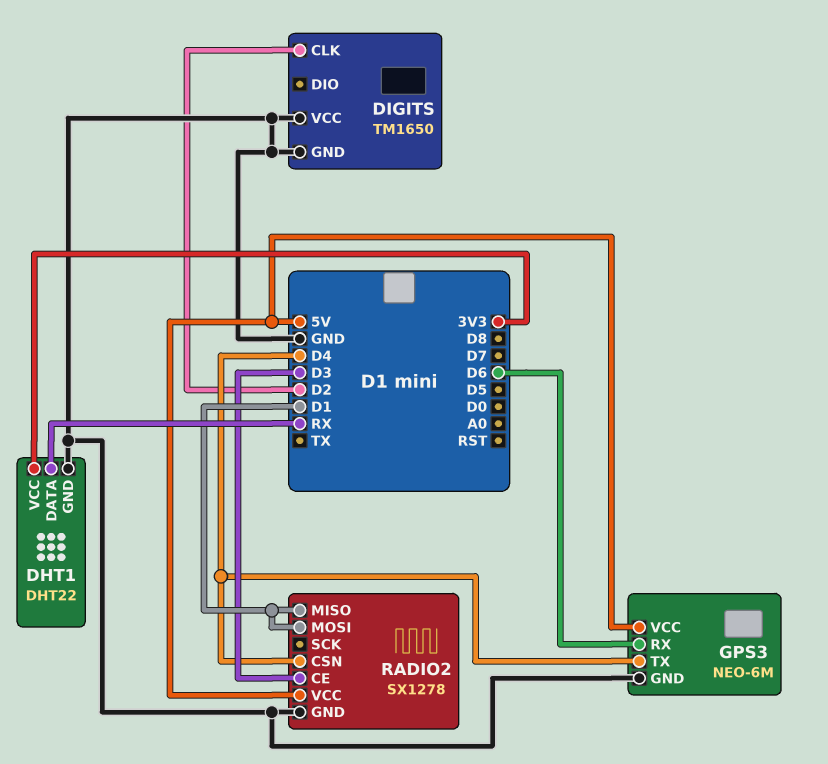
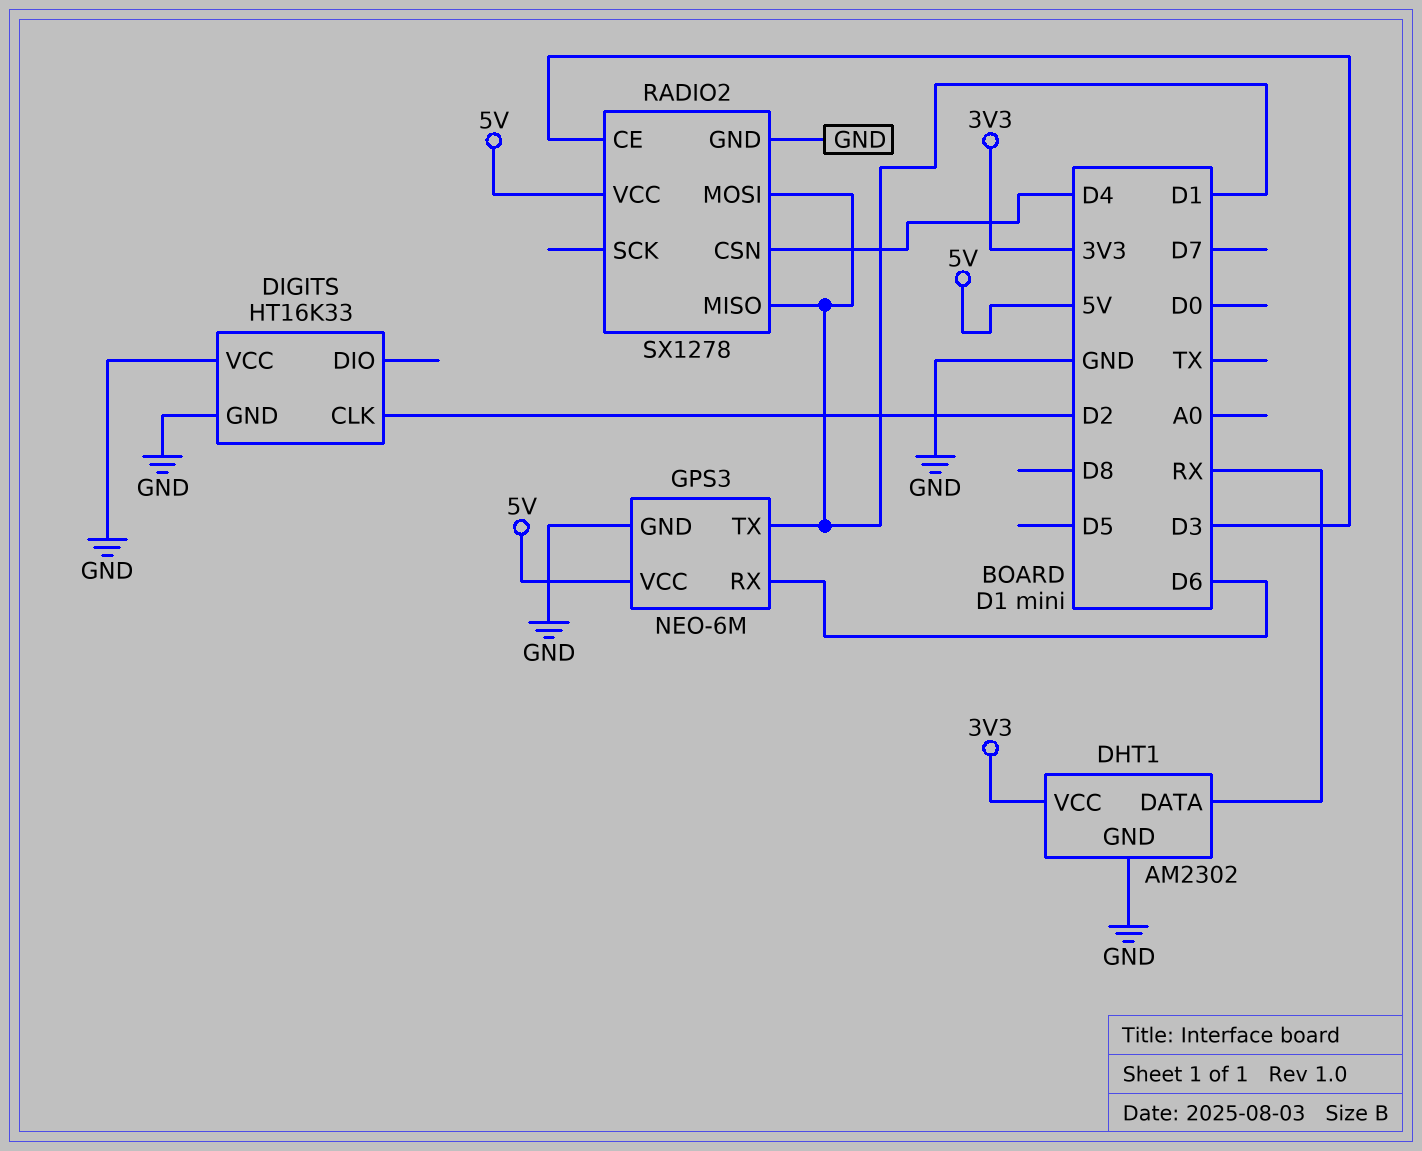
DHT1: DHT22 -> AM2302
DIGITS: TM1650 -> HT16K33
GPS3 pin TX: D4 -> D1

